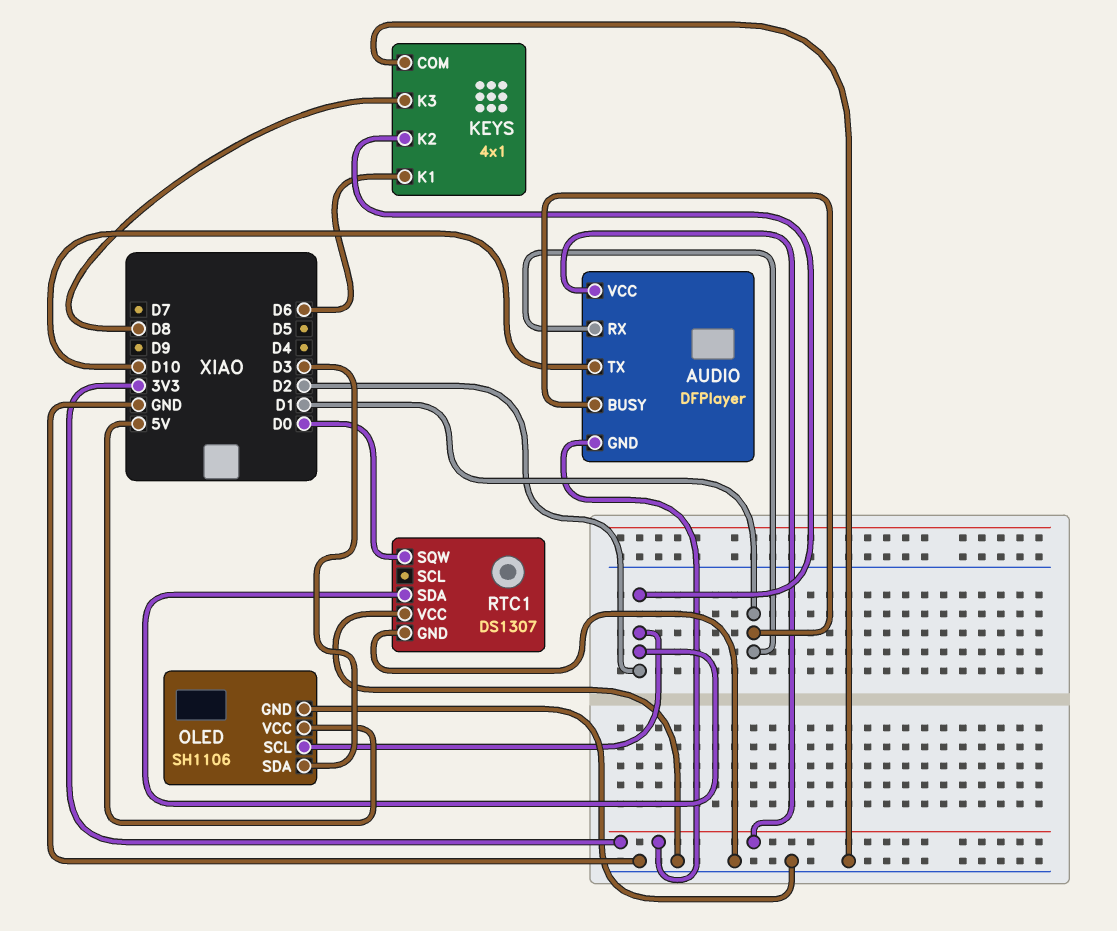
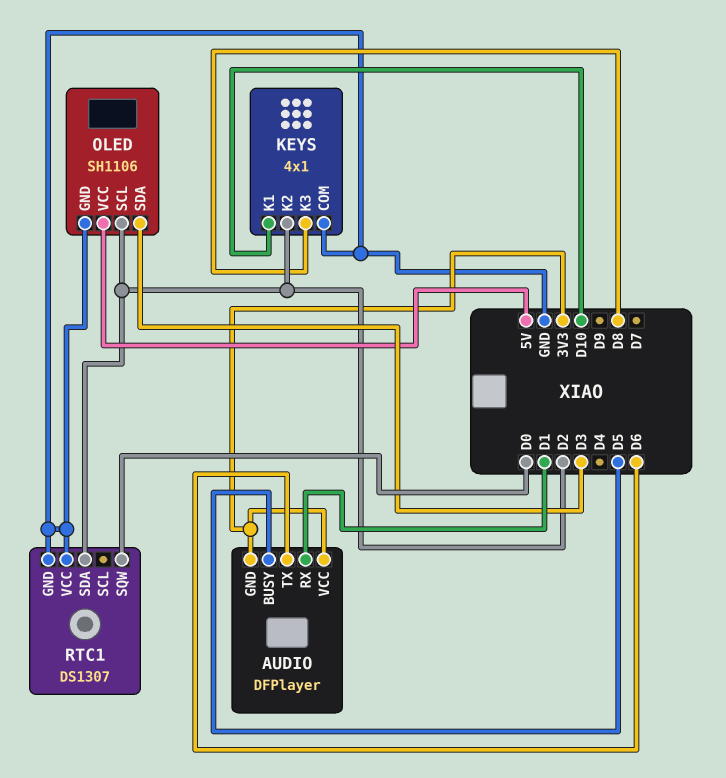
AUDIO pin BUSY: D1 -> D5
AUDIO pin TX: D10 -> D6
KEYS pin K1: D6 -> D10

